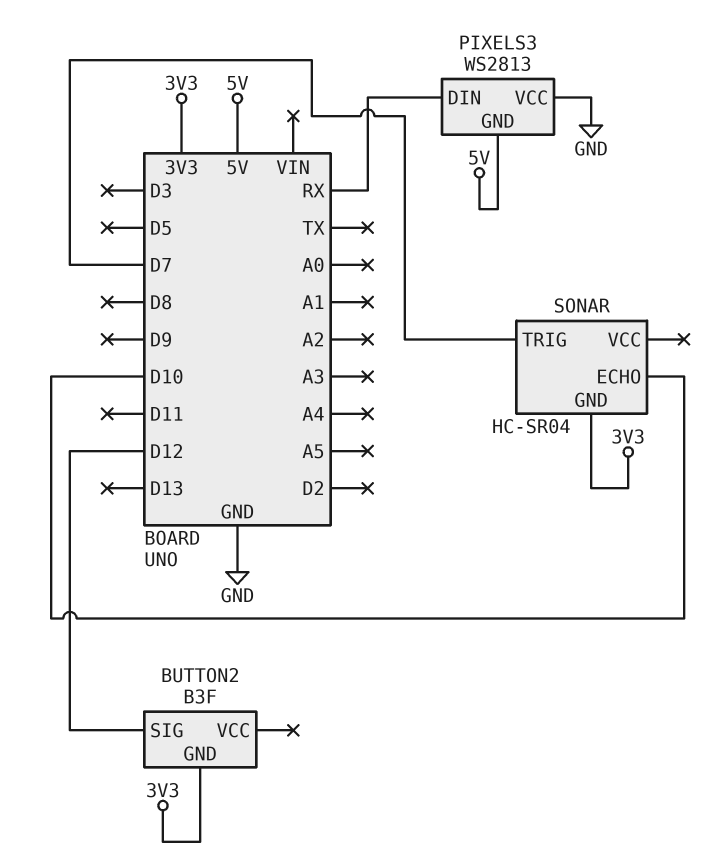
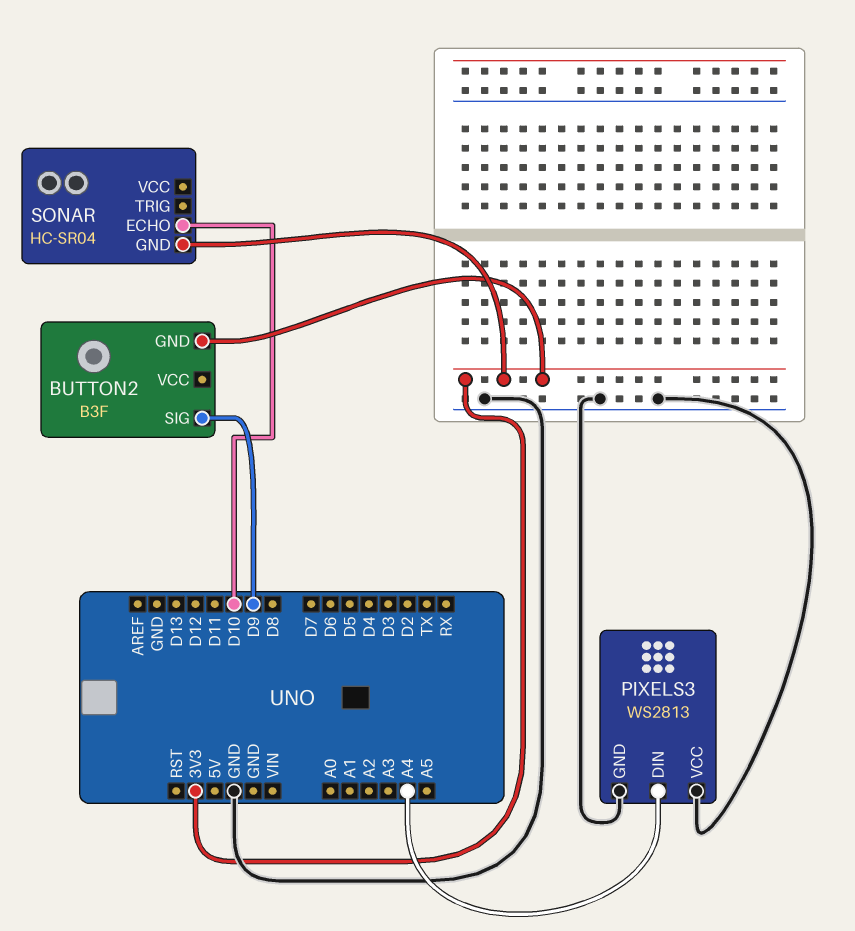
BUTTON2 pin SIG: D12 -> D9
PIXELS3 pin DIN: RX -> A4
PIXELS3 pin GND: 5V -> GND
SONAR pin TRIG: D7 -> none

